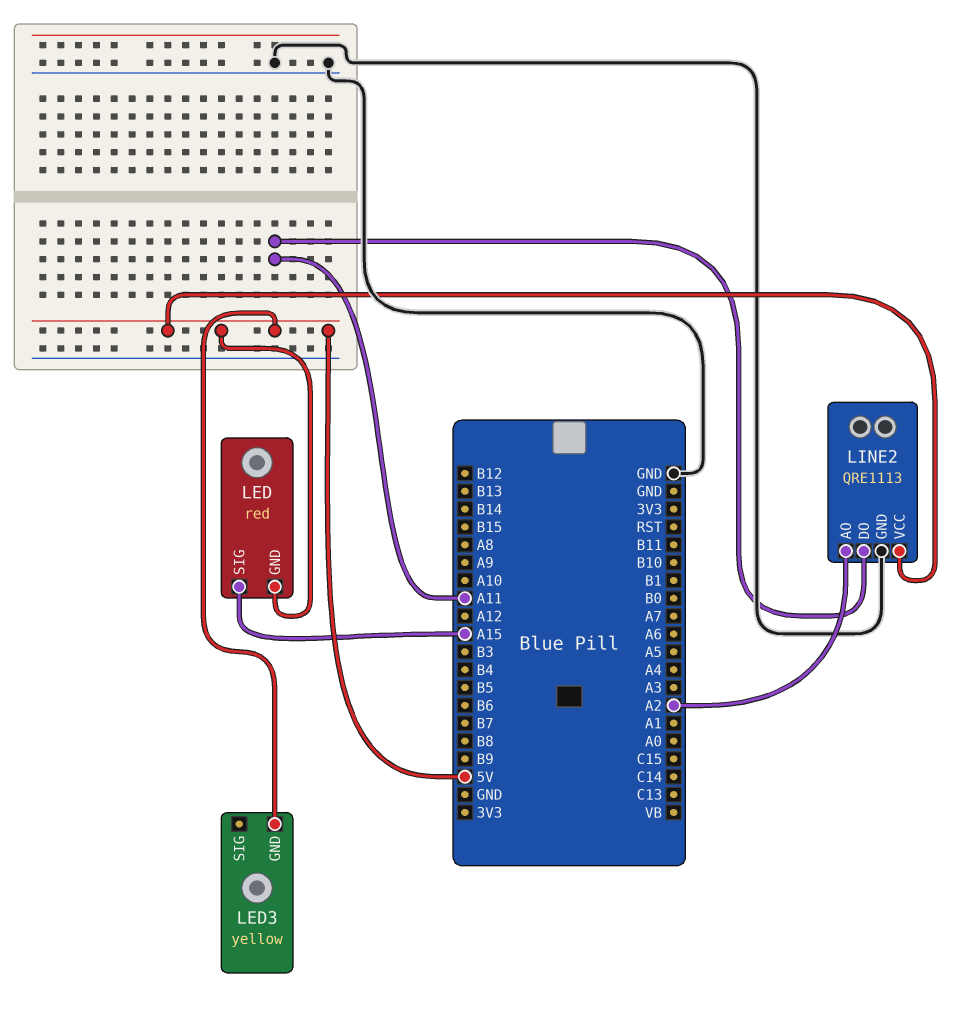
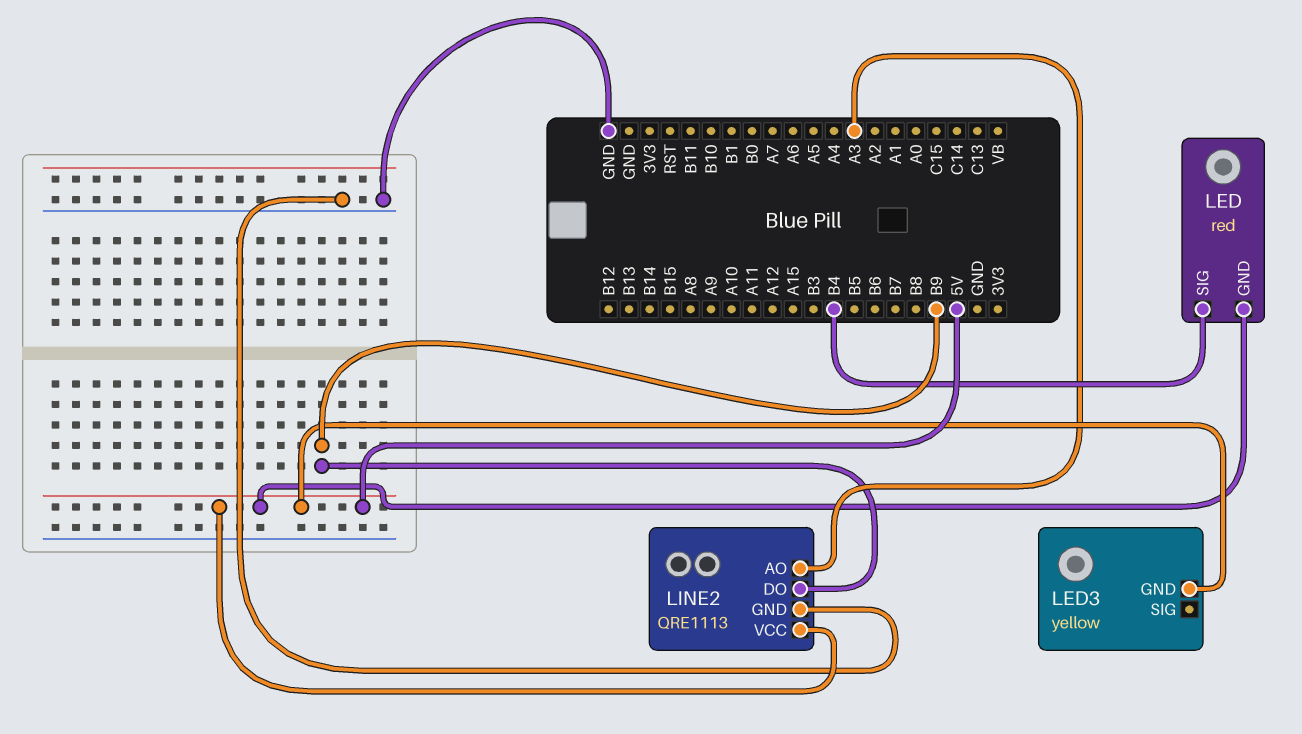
LED pin SIG: A15 -> B4
LINE2 pin AO: A2 -> A3
LINE2 pin DO: A11 -> B9

